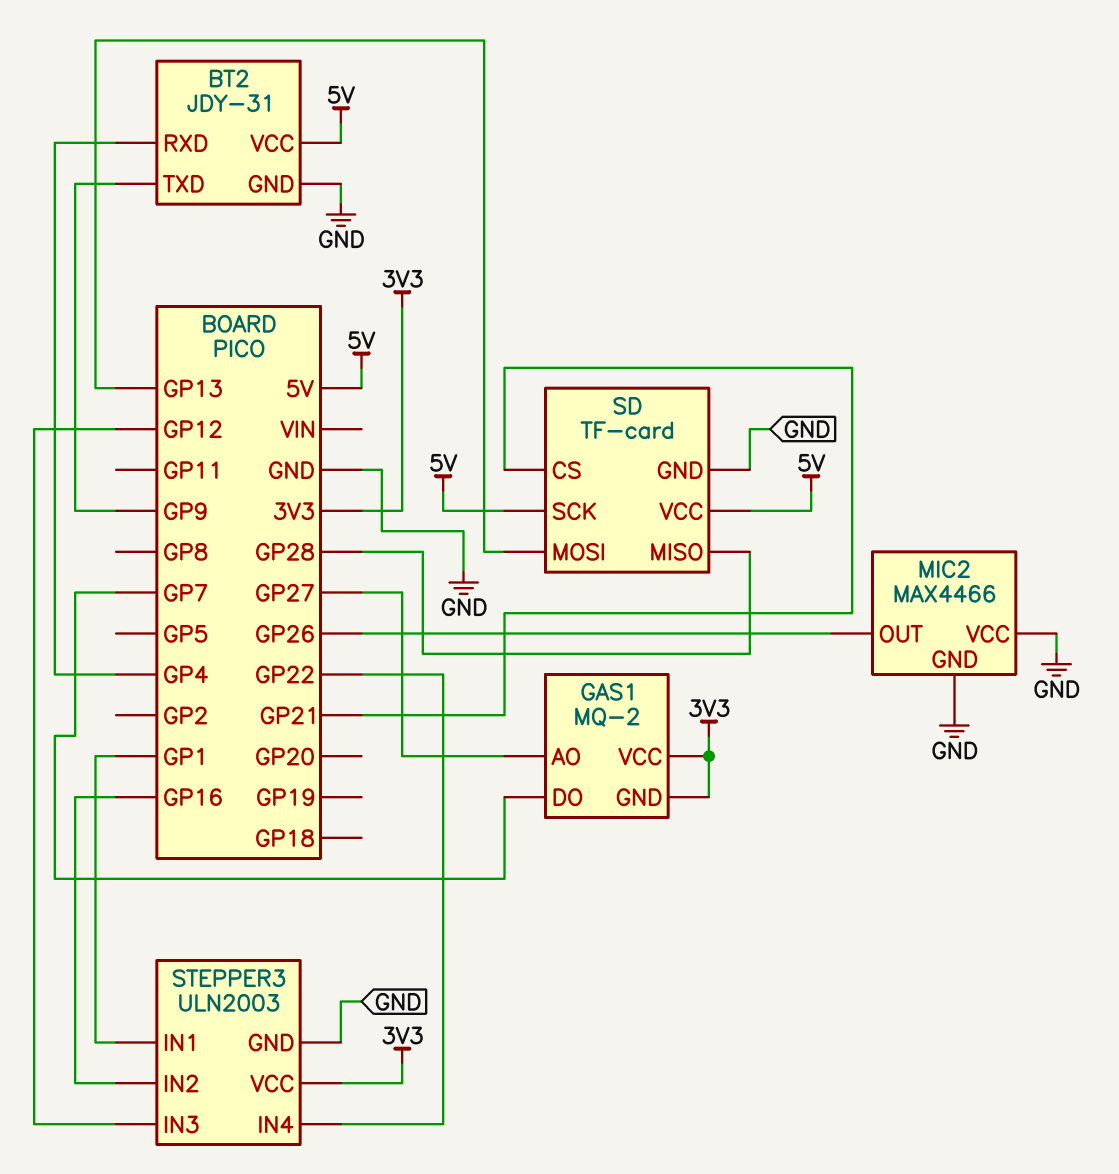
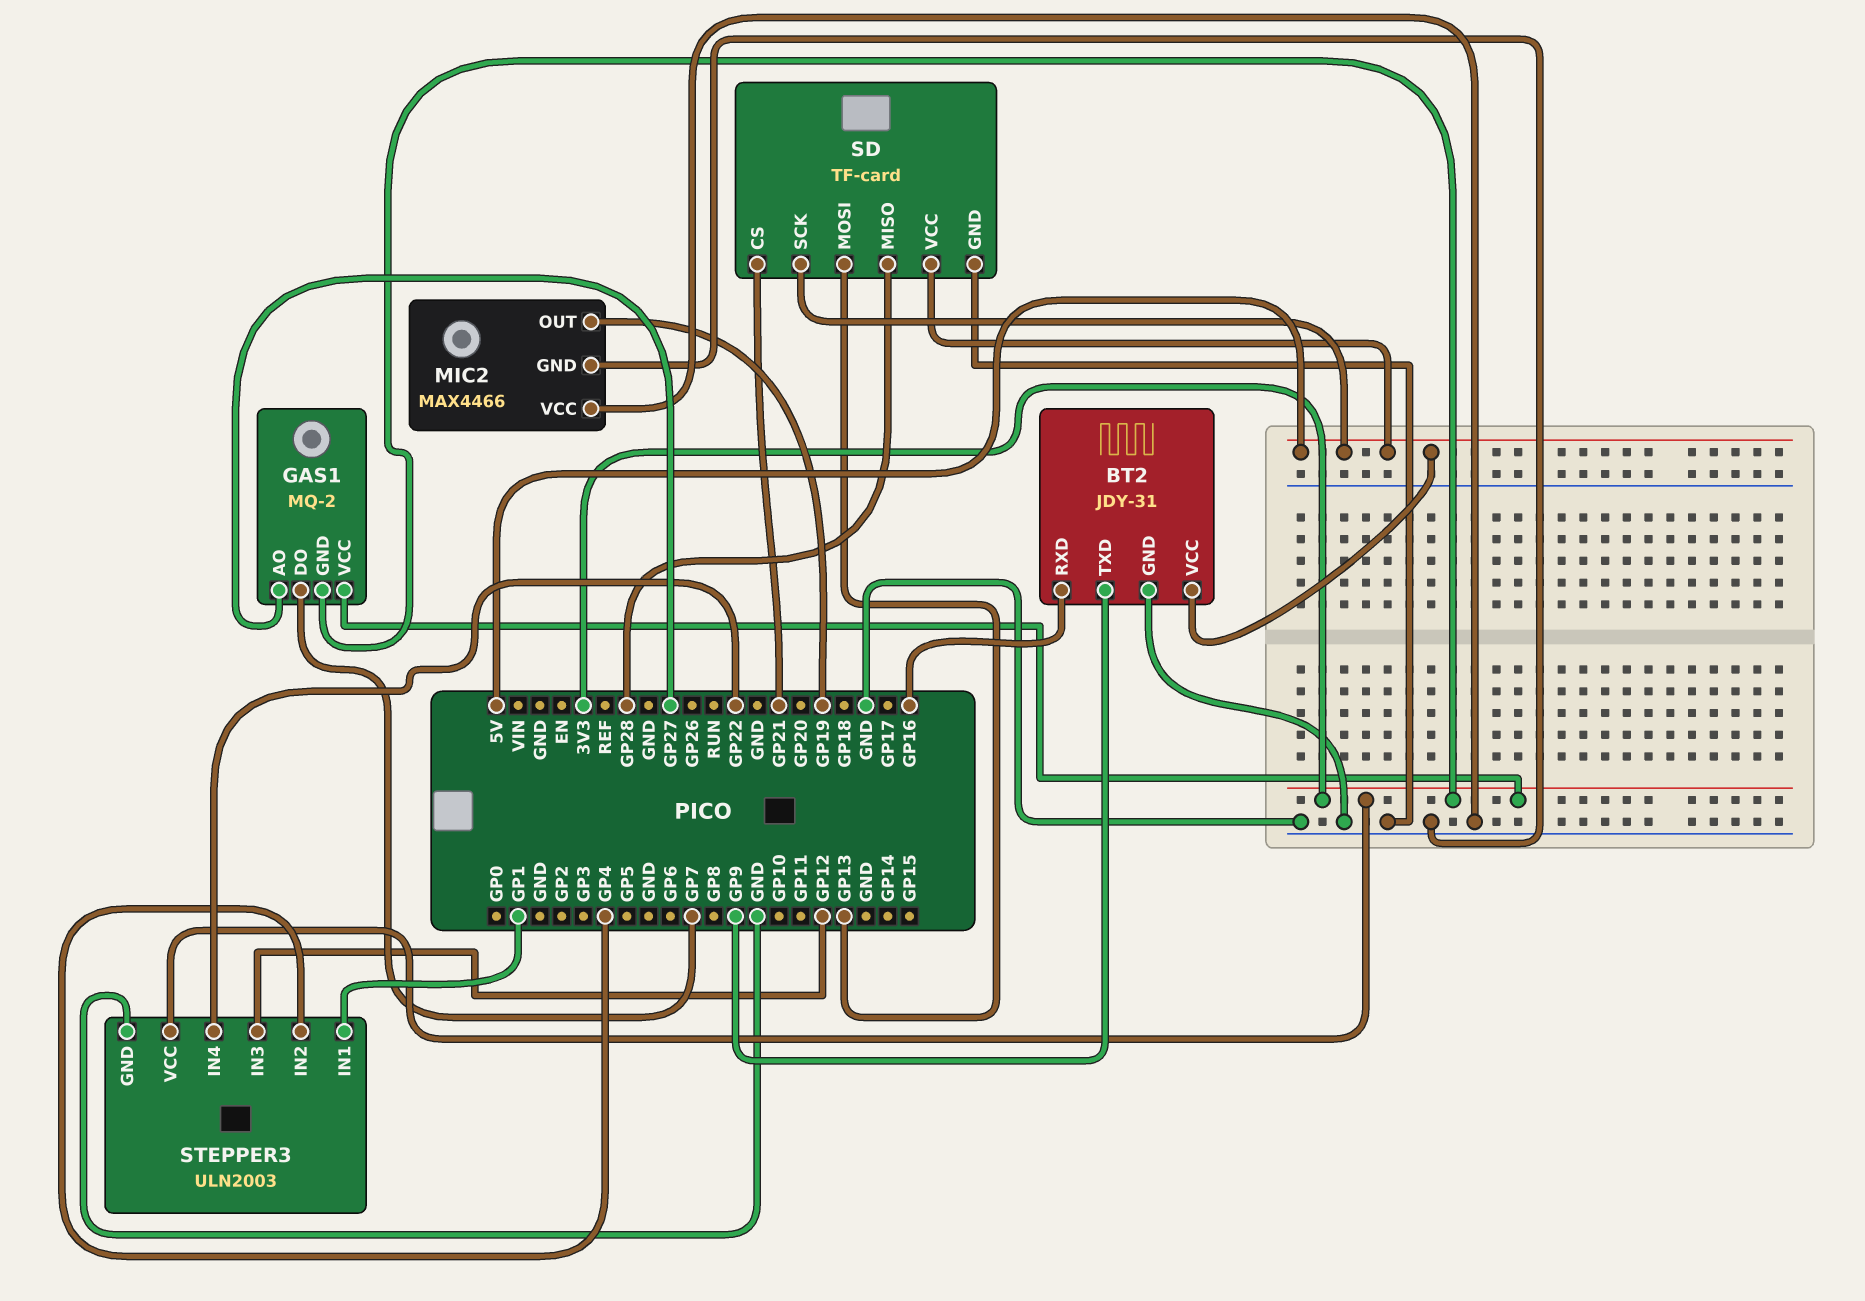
BT2 pin RXD: GP4 -> GP16
MIC2 pin OUT: GP26 -> GP19
STEPPER3 pin IN2: GP16 -> GP4

